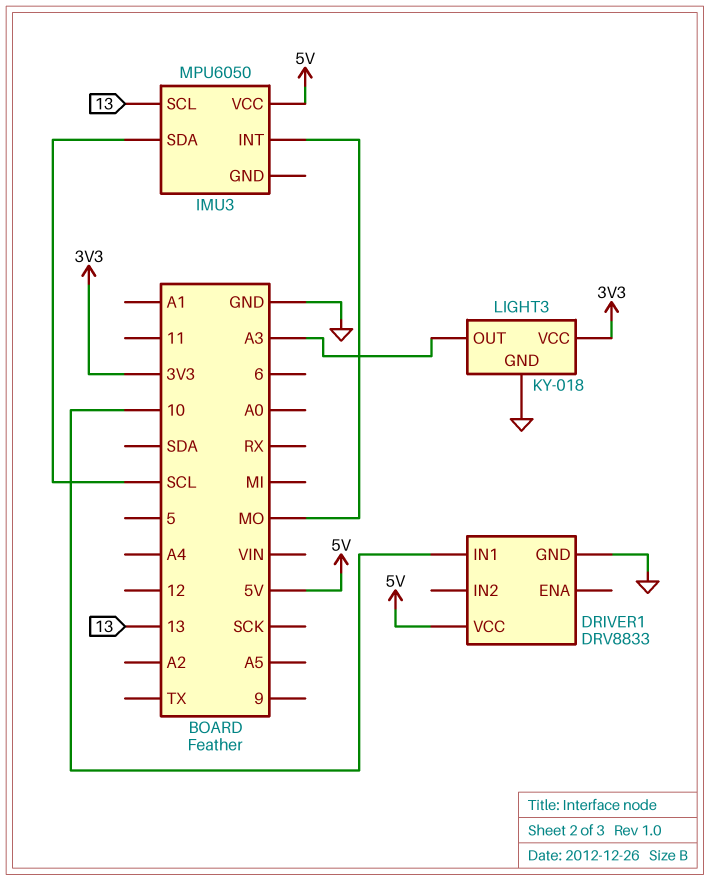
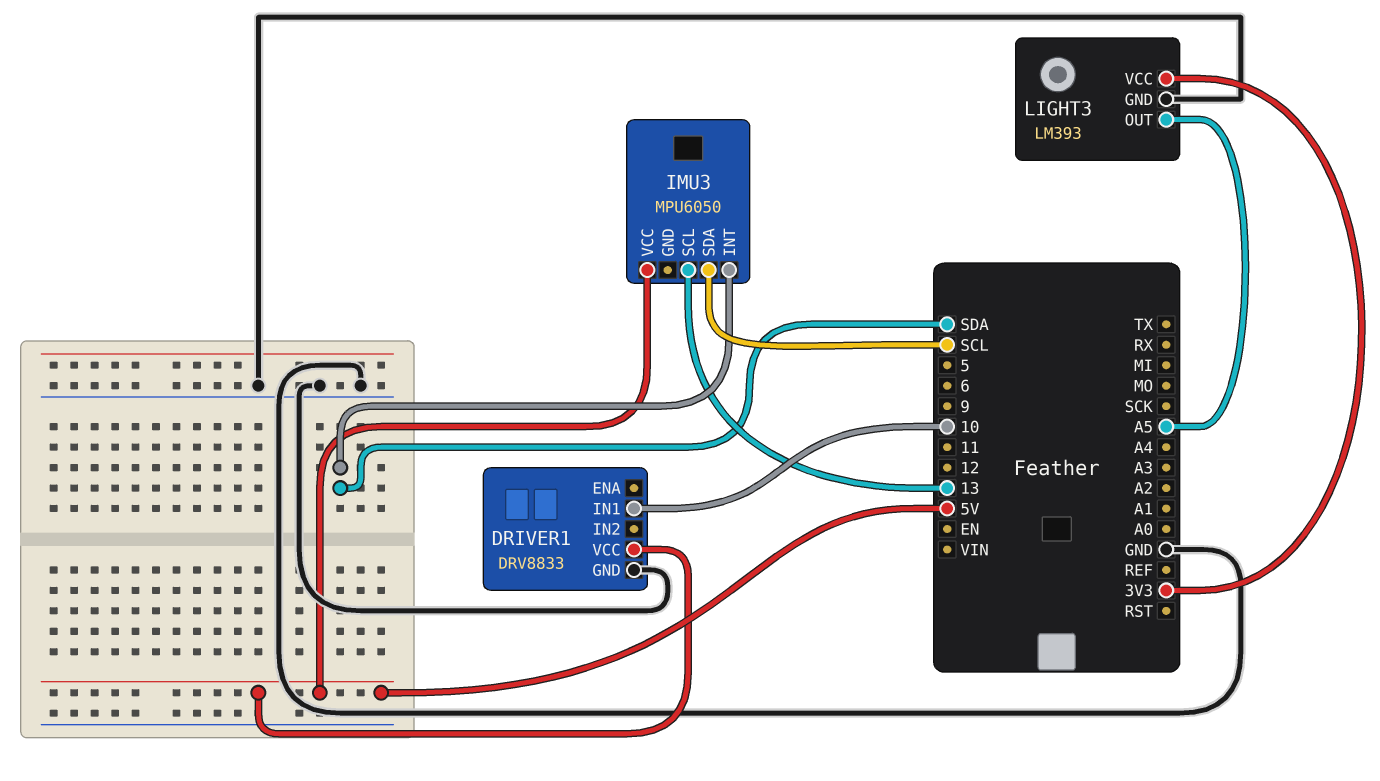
IMU3 pin INT: MO -> SDA
LIGHT3: KY-018 -> LM393
LIGHT3 pin OUT: A3 -> A5

